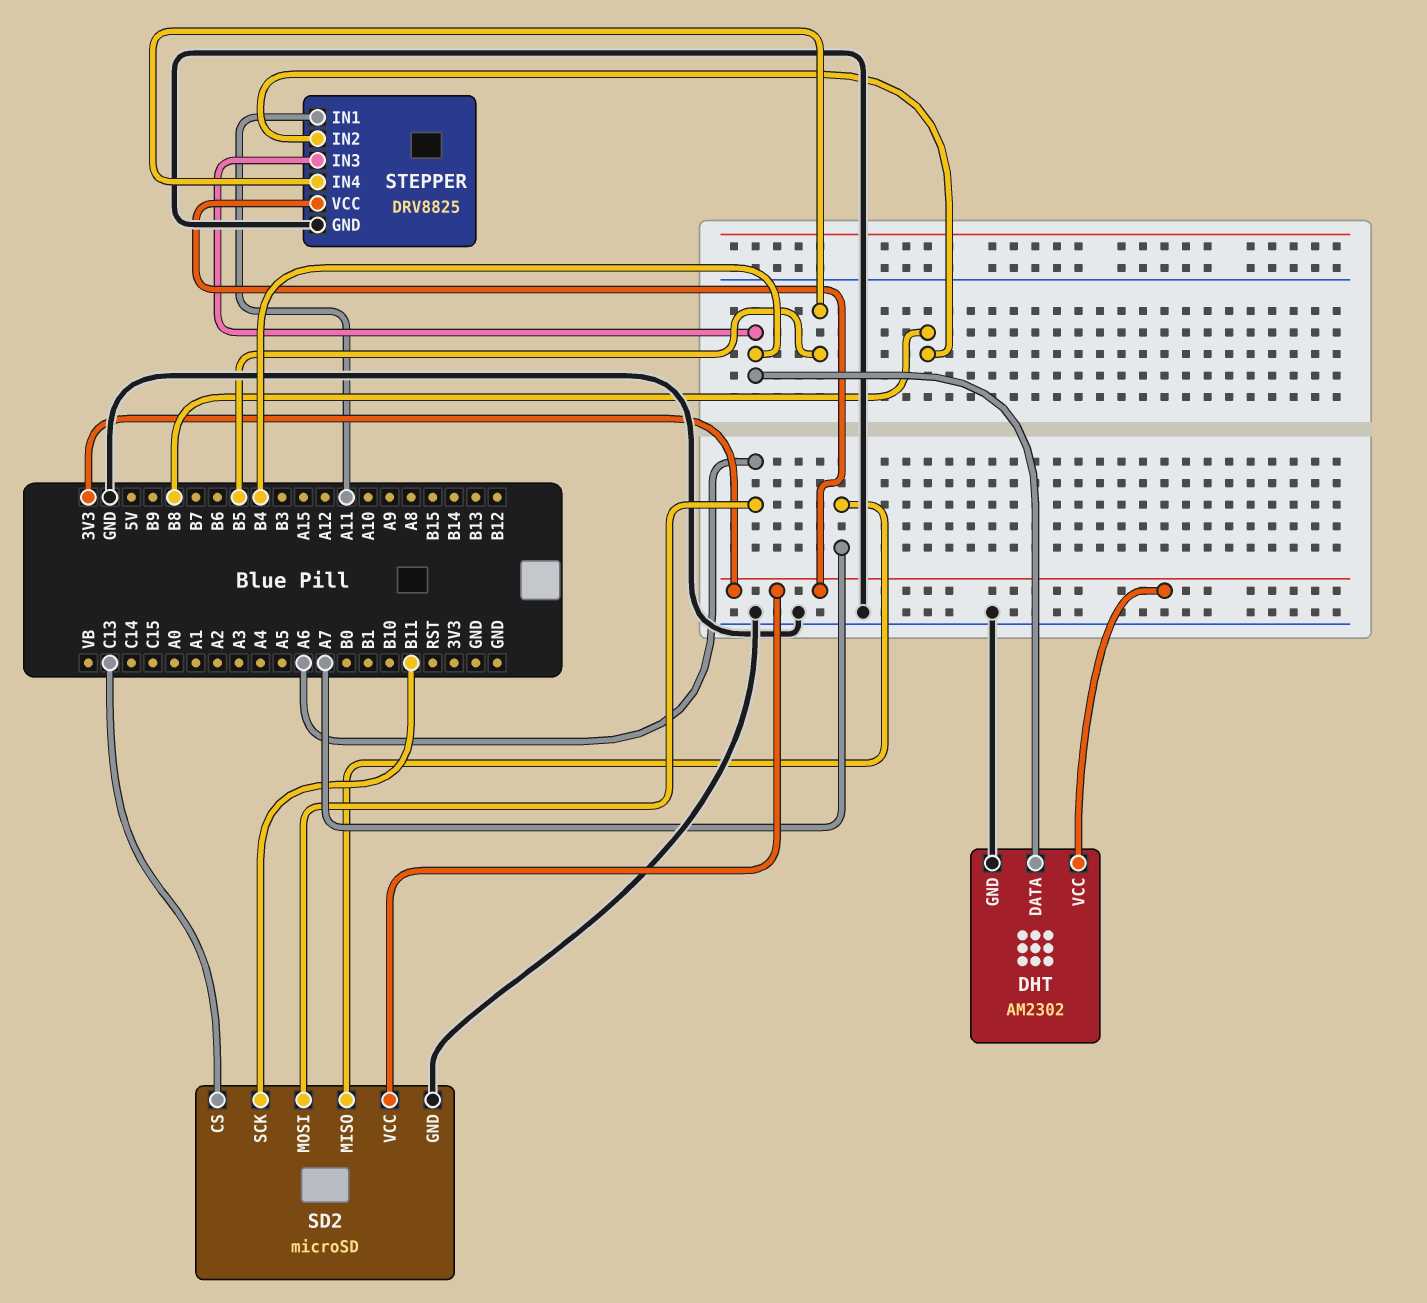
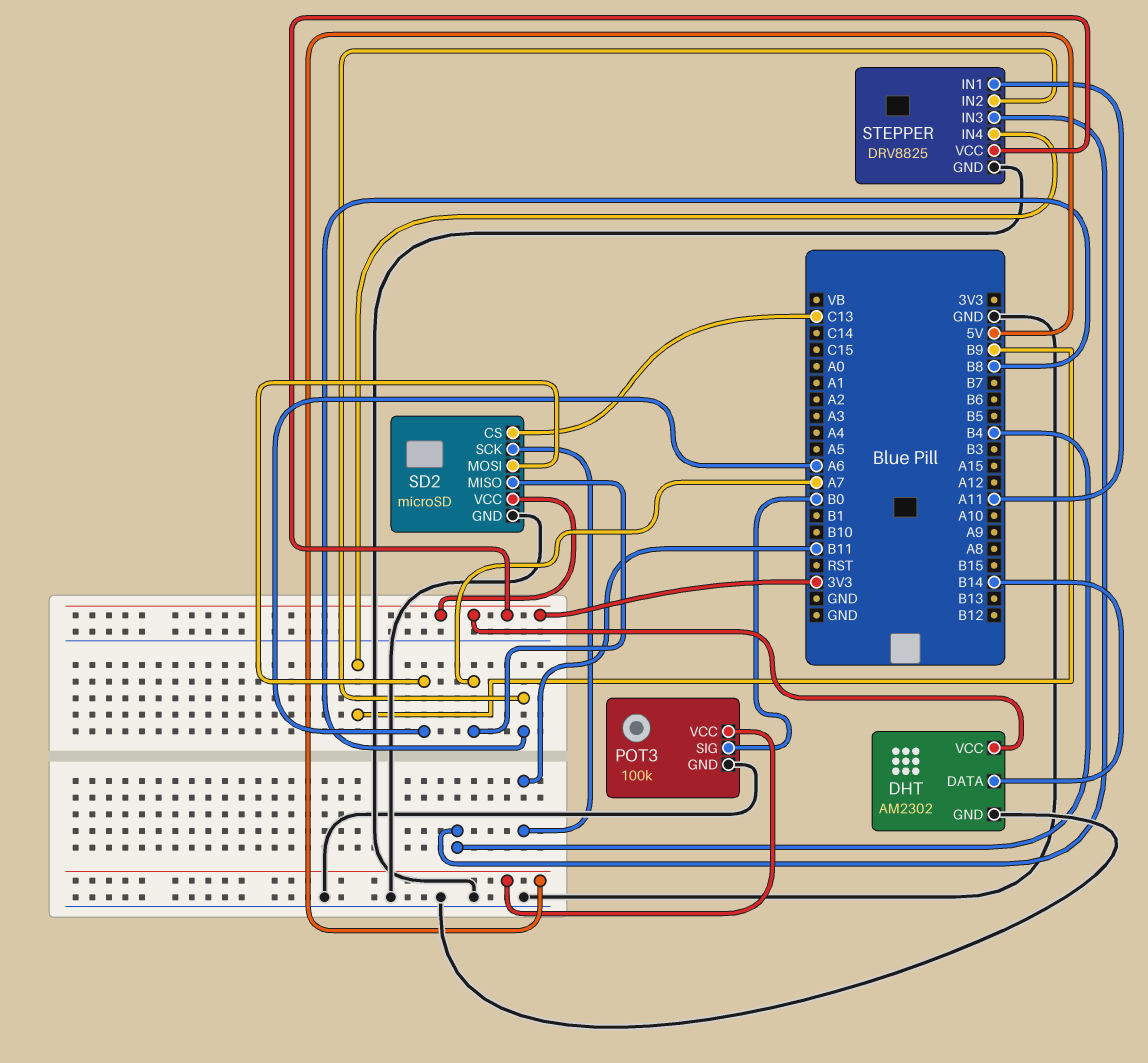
DHT pin DATA: B4 -> B14
POT3: none -> 100k
POT3 pin GND: none -> GND
POT3 pin SIG: none -> B0
POT3 pin VCC: none -> 5V
STEPPER pin IN4: B5 -> B9

